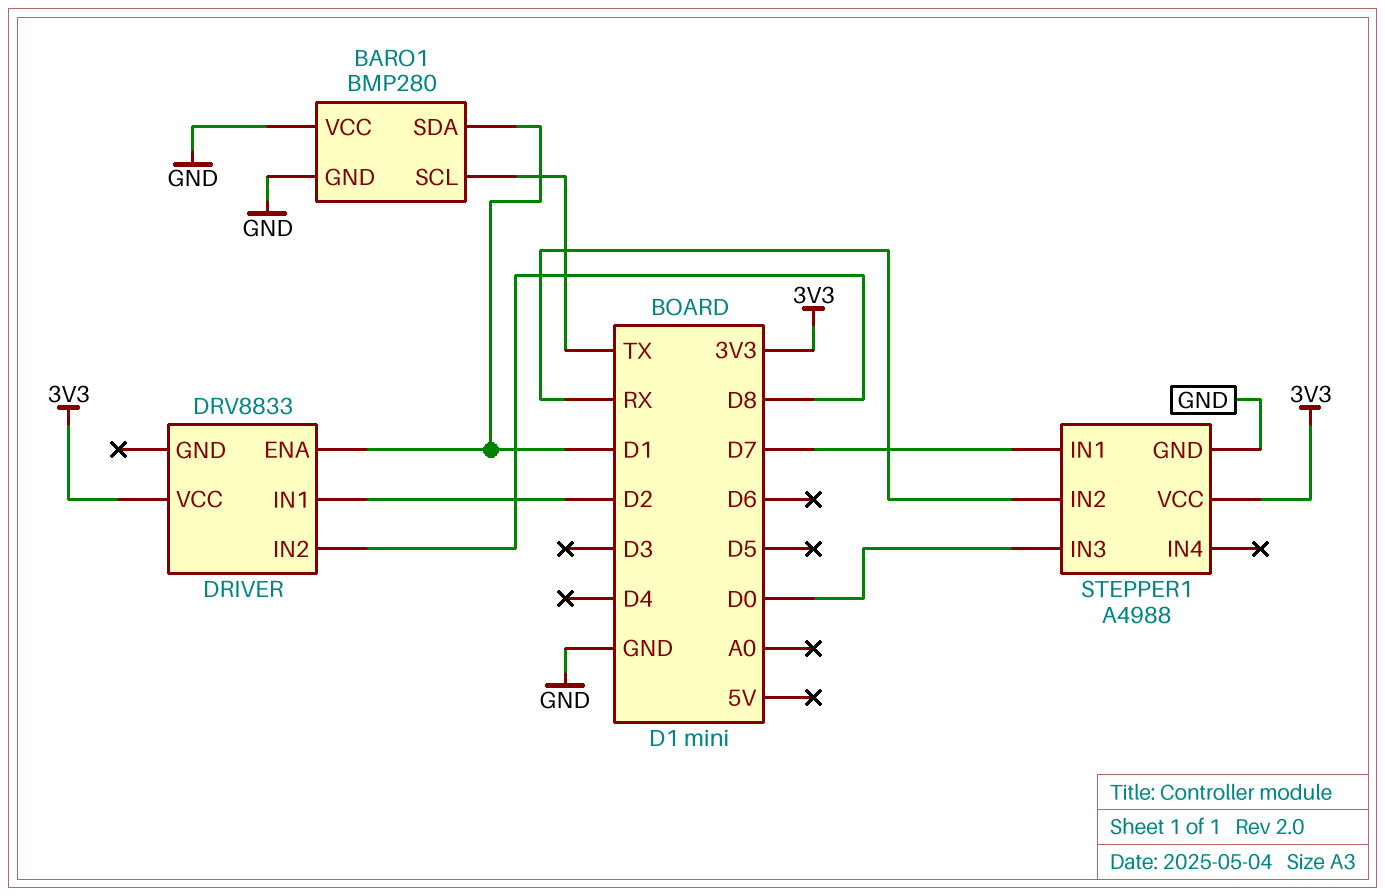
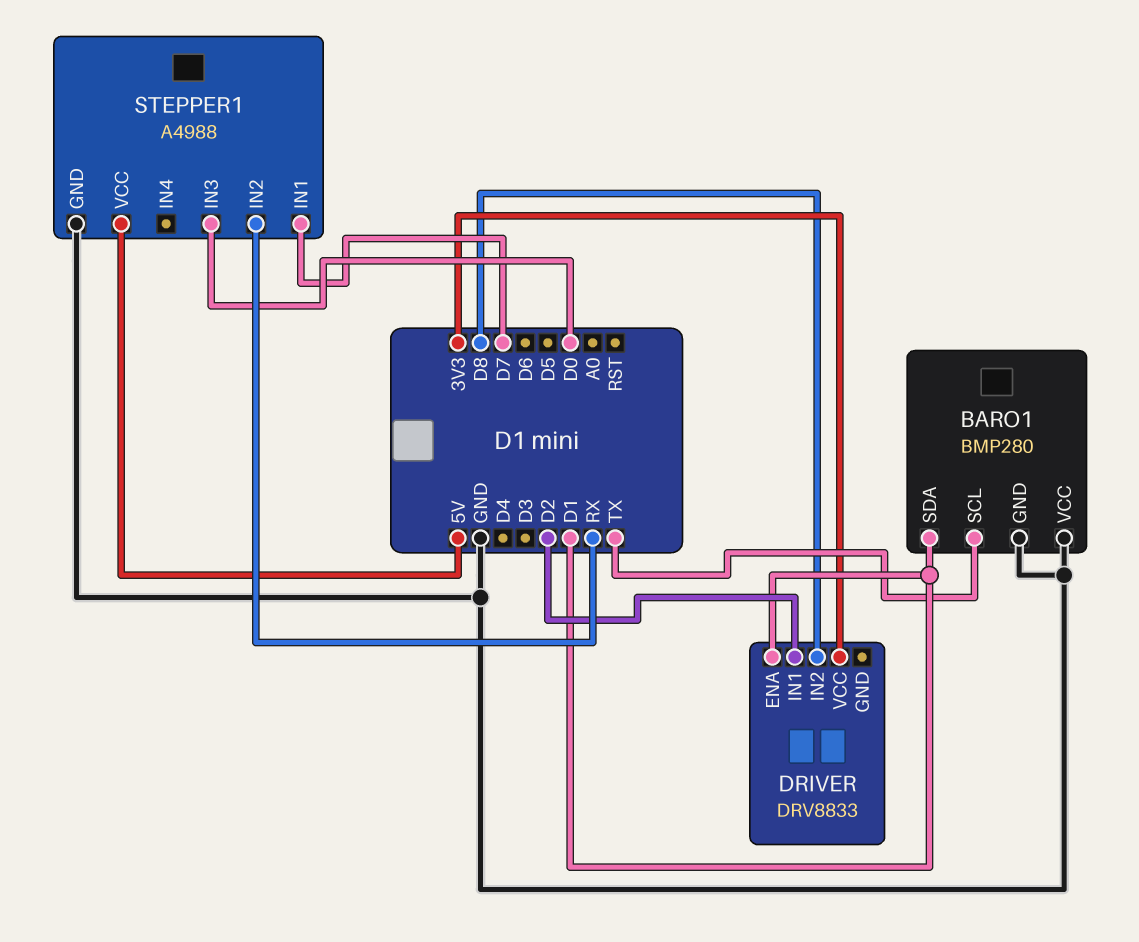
STEPPER1 pin VCC: 3V3 -> 5V

